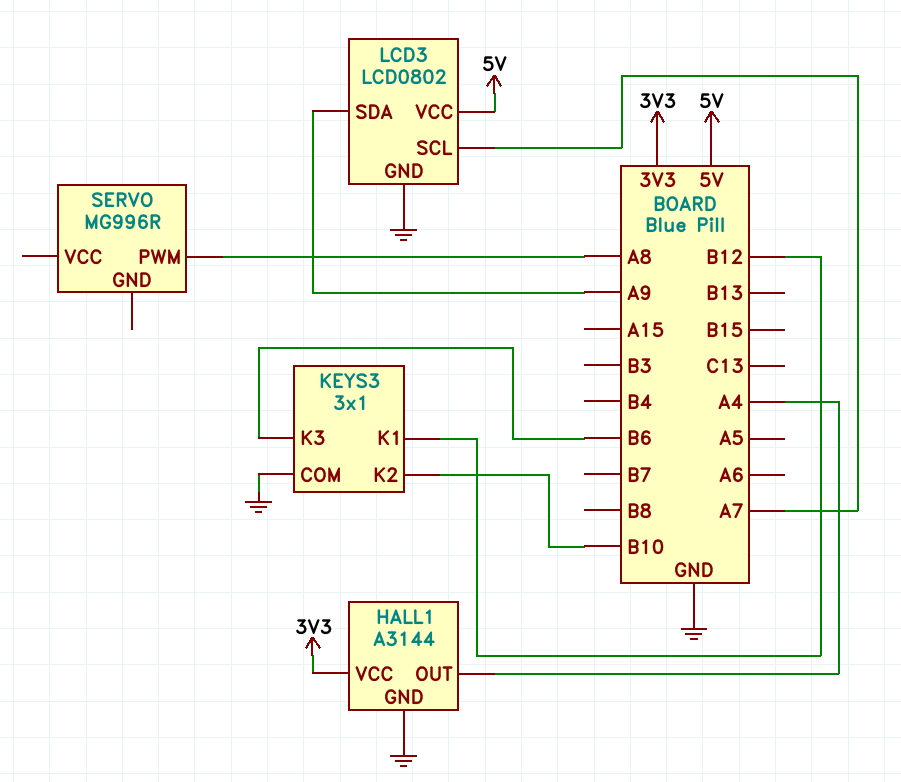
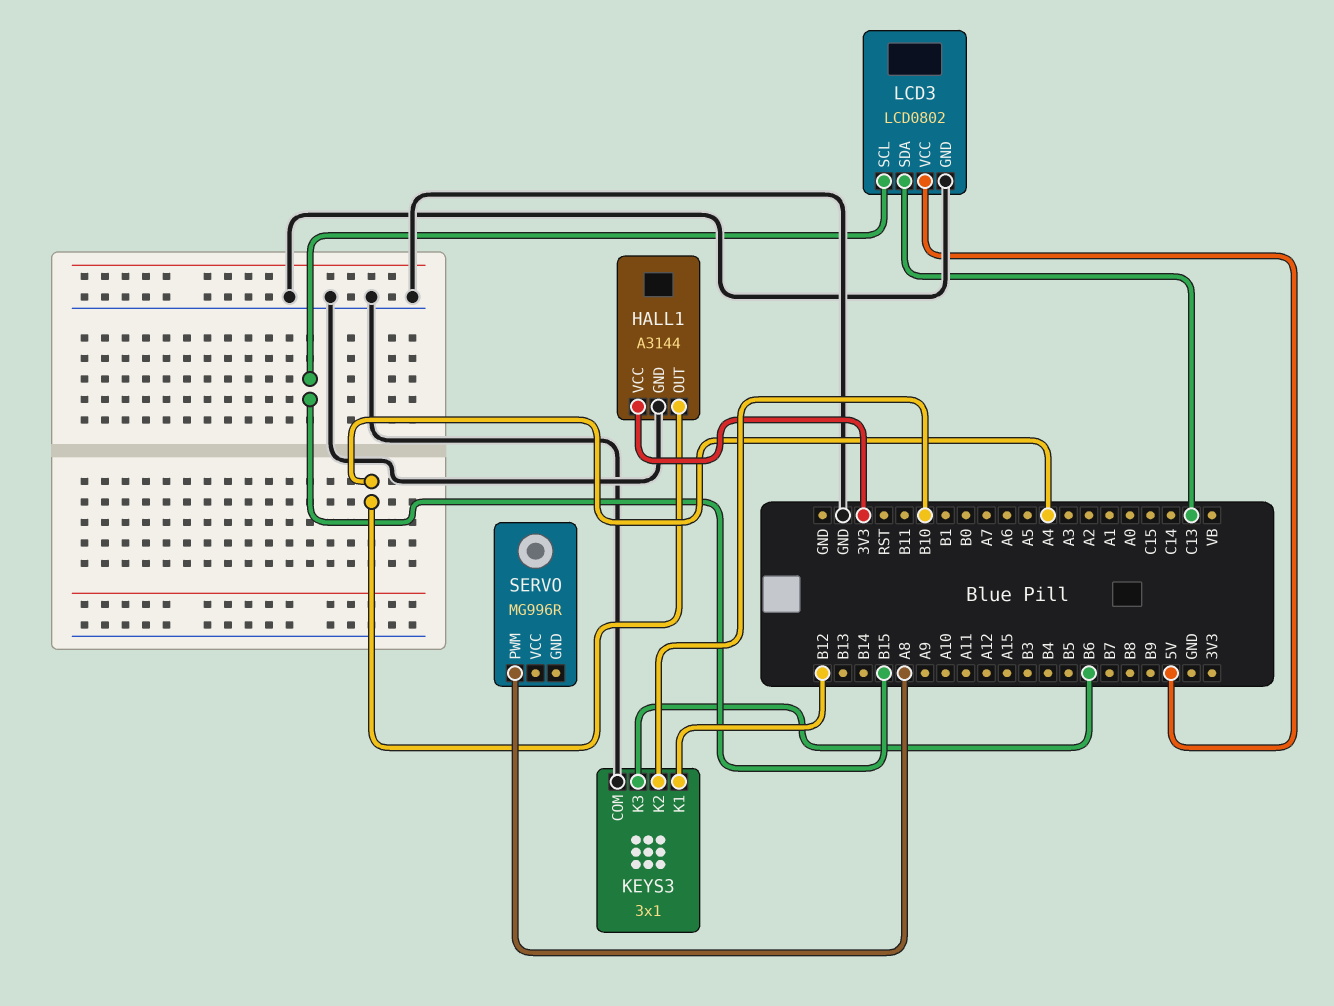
LCD3 pin SCL: A7 -> B15
LCD3 pin SDA: A9 -> C13

